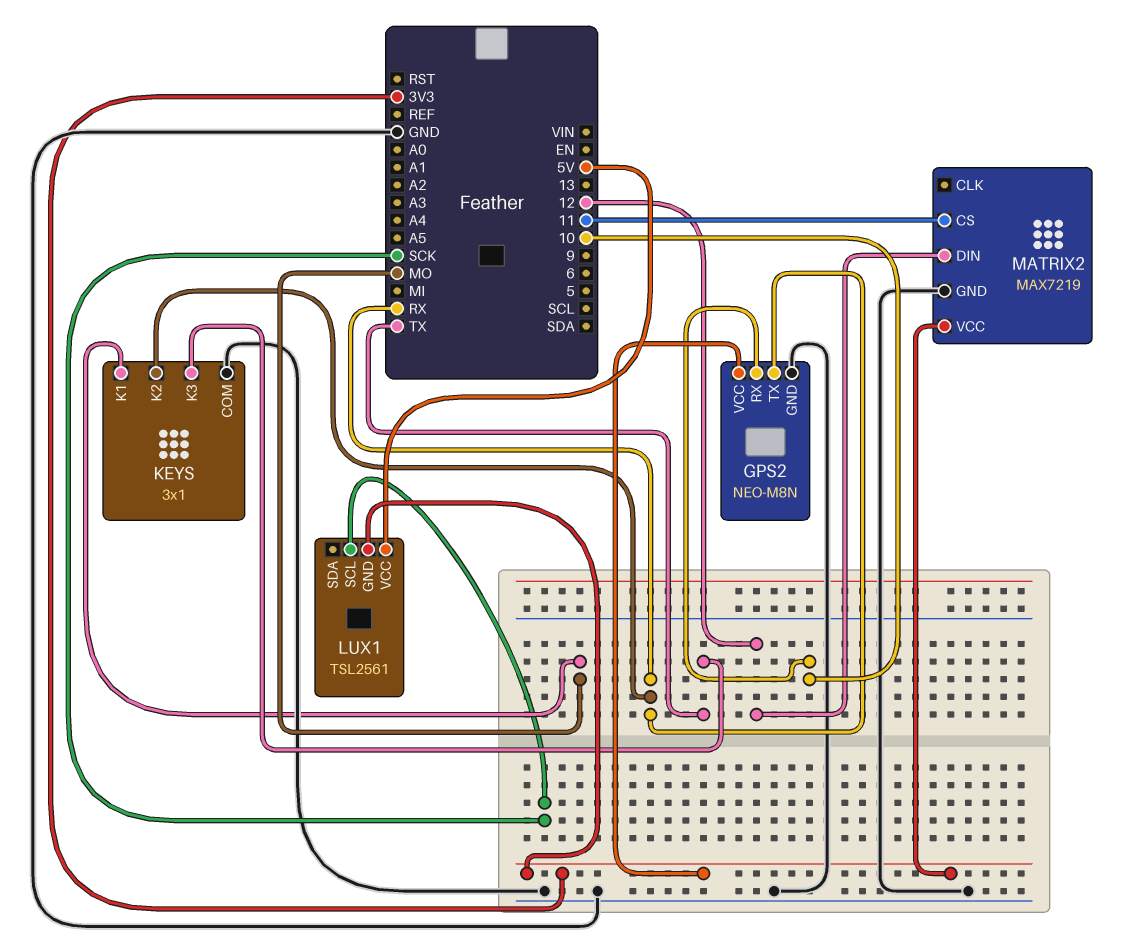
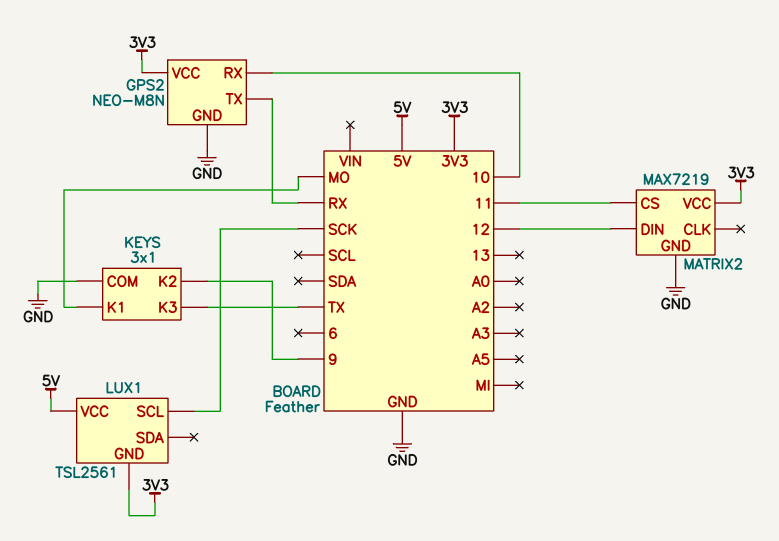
KEYS pin K2: RX -> 9

